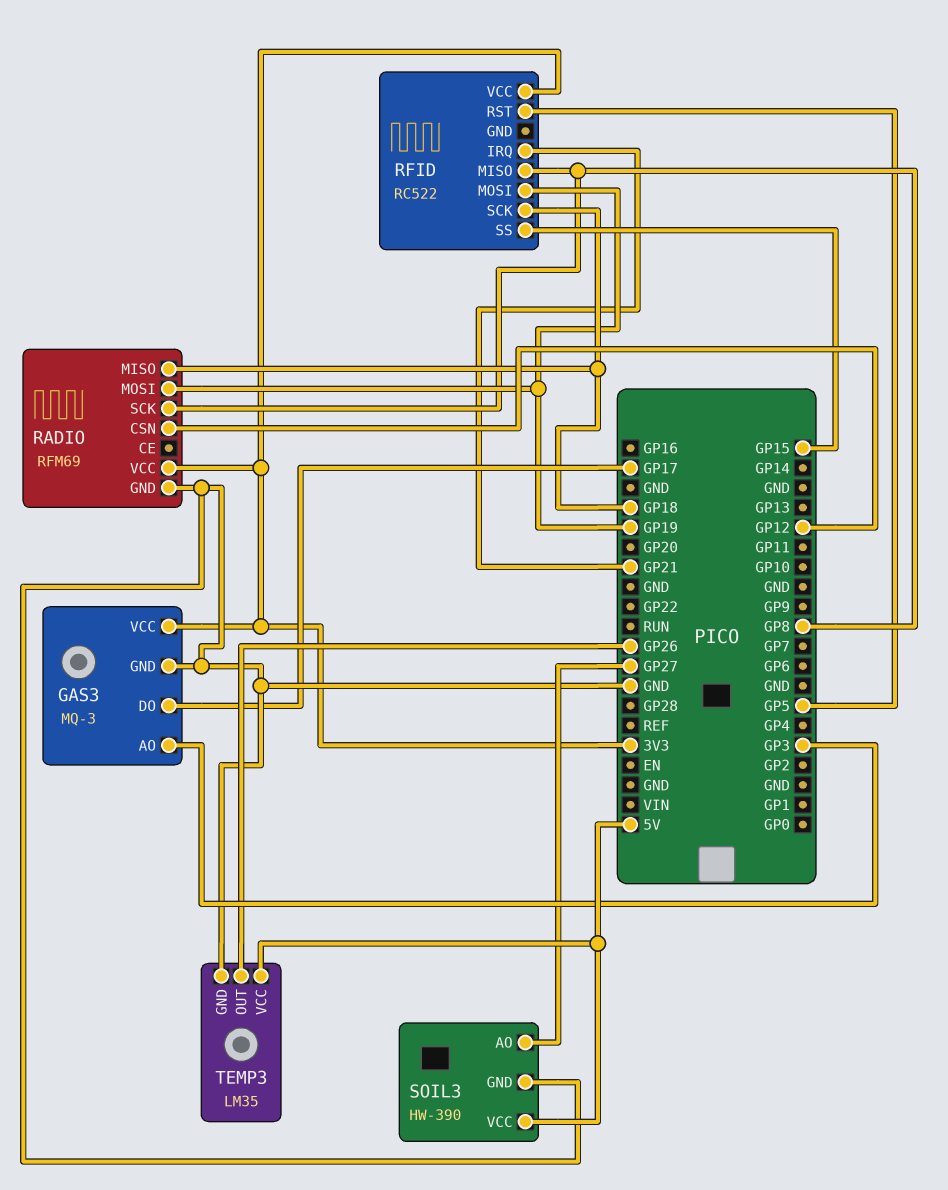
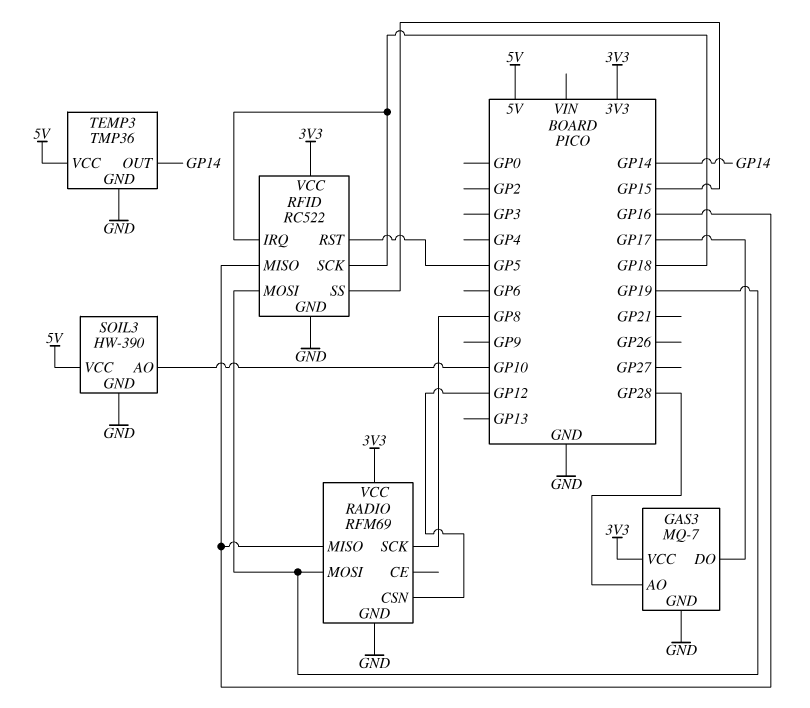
GAS3: MQ-3 -> MQ-7
GAS3 pin AO: GP3 -> GP28
RADIO pin MISO: GP18 -> GP16
RFID pin GND: none -> GND
RFID pin IRQ: GP21 -> GP18
RFID pin MISO: GP8 -> GP16
SOIL3 pin AO: GP27 -> GP10
TEMP3: LM35 -> TMP36
TEMP3 pin OUT: GP26 -> GP14

